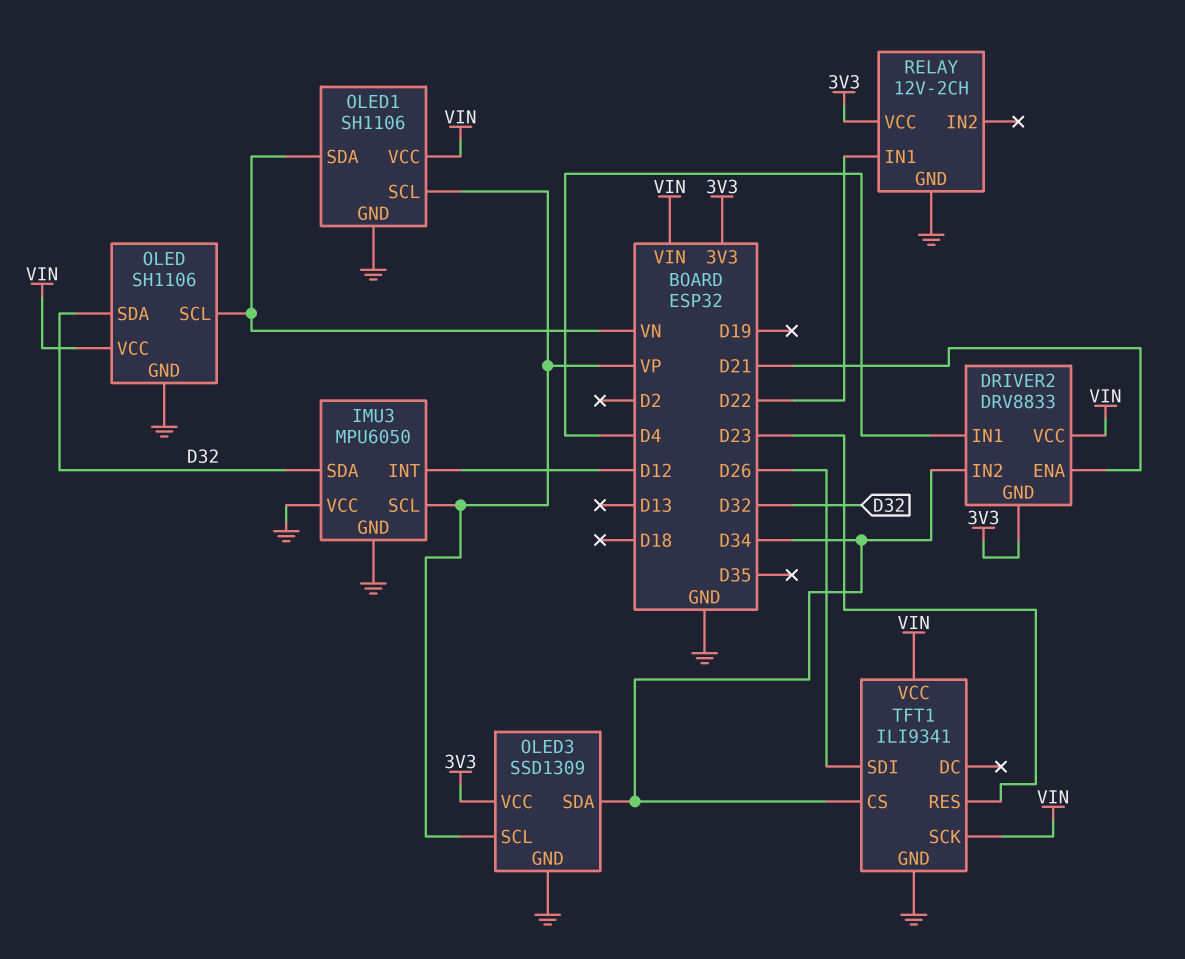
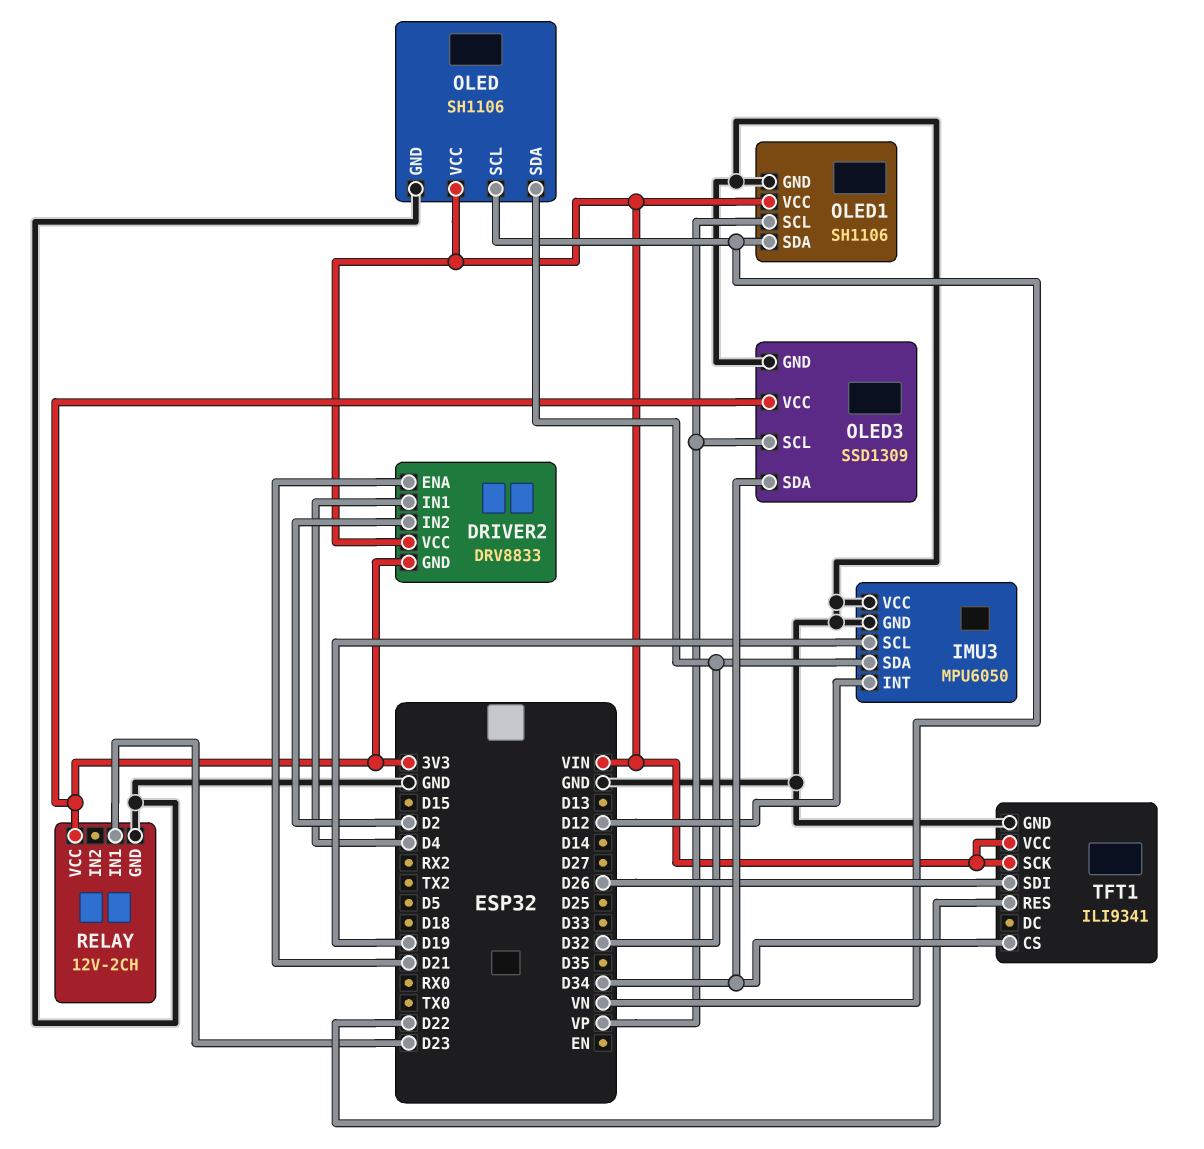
DRIVER2 pin IN2: D34 -> D2
IMU3 pin SCL: VP -> D19
RELAY pin IN1: D22 -> D23
TFT1 pin RES: D23 -> D22

